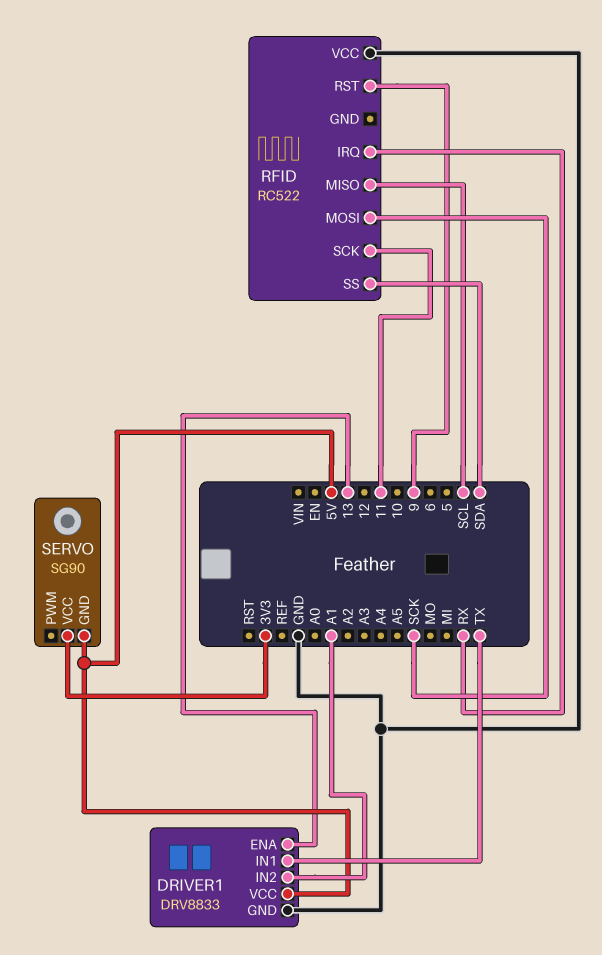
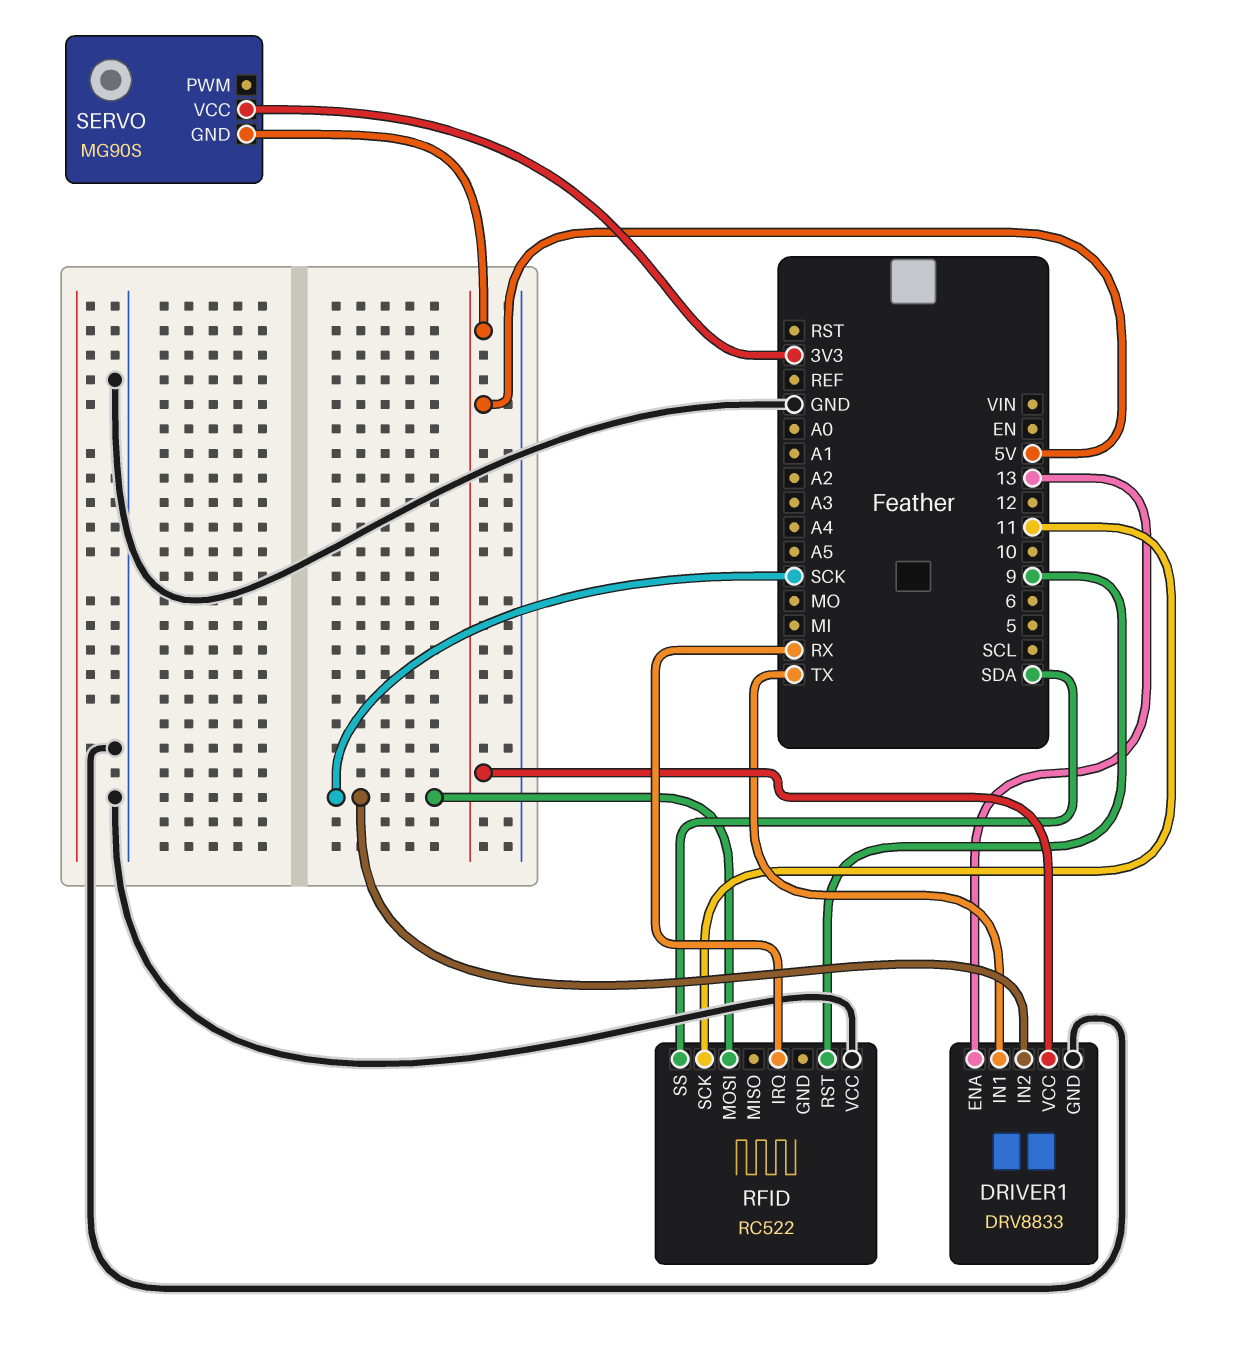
DRIVER1 pin IN2: A1 -> SCK
RFID pin MISO: SCL -> none
SERVO: SG90 -> MG90S

